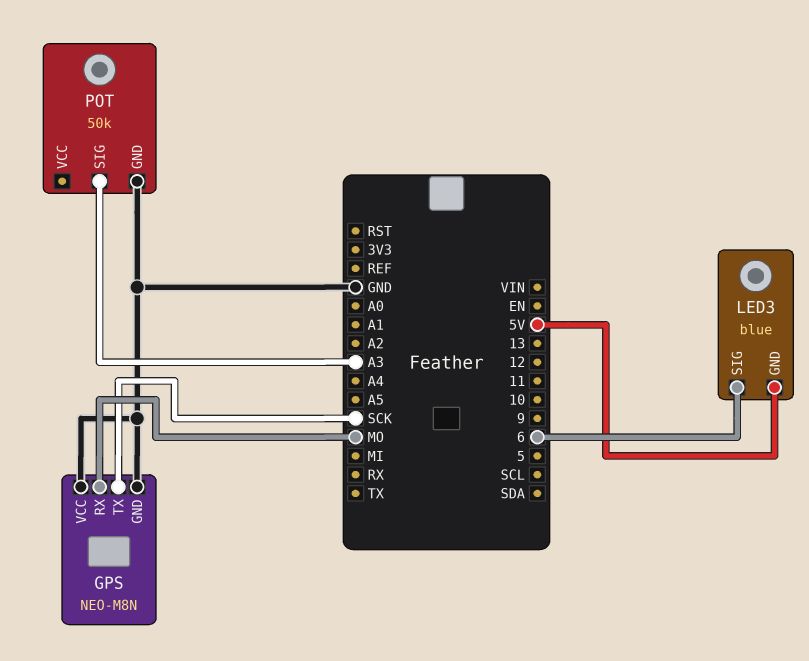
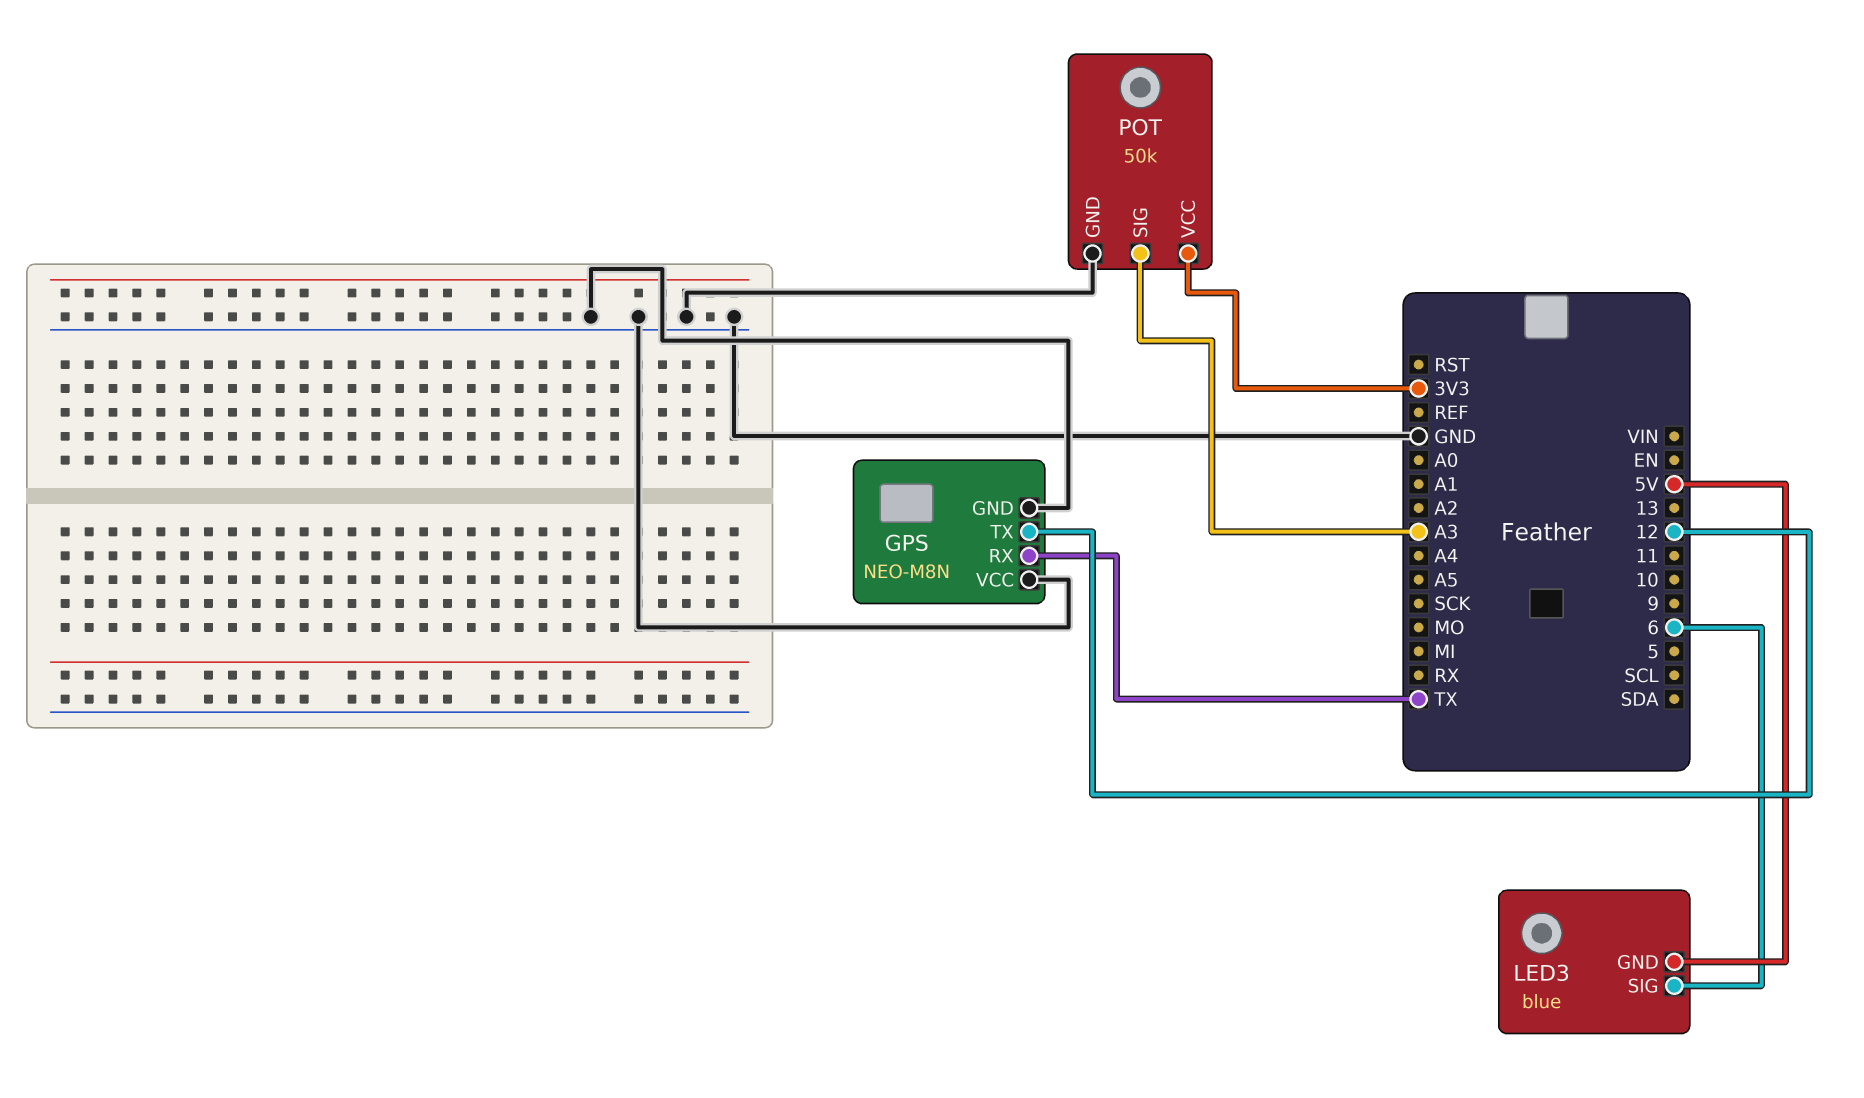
GPS pin RX: MO -> TX
GPS pin TX: SCK -> 12
POT pin VCC: none -> 3V3

